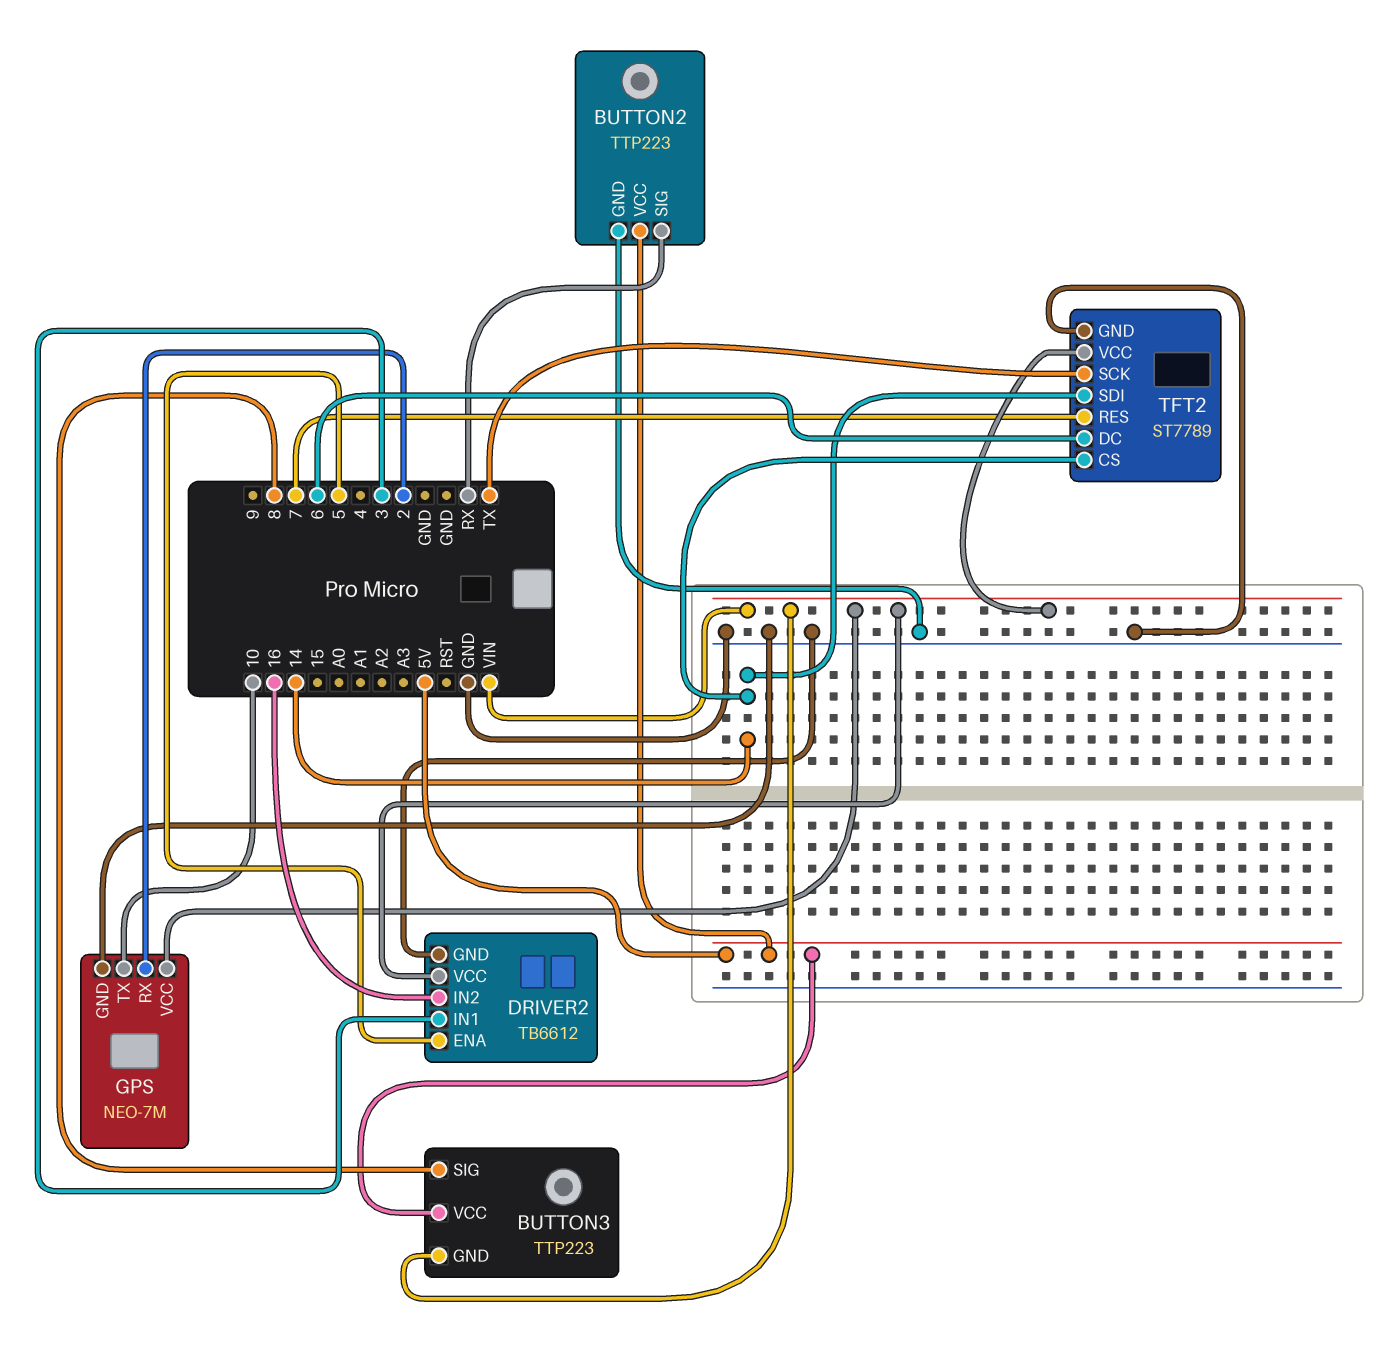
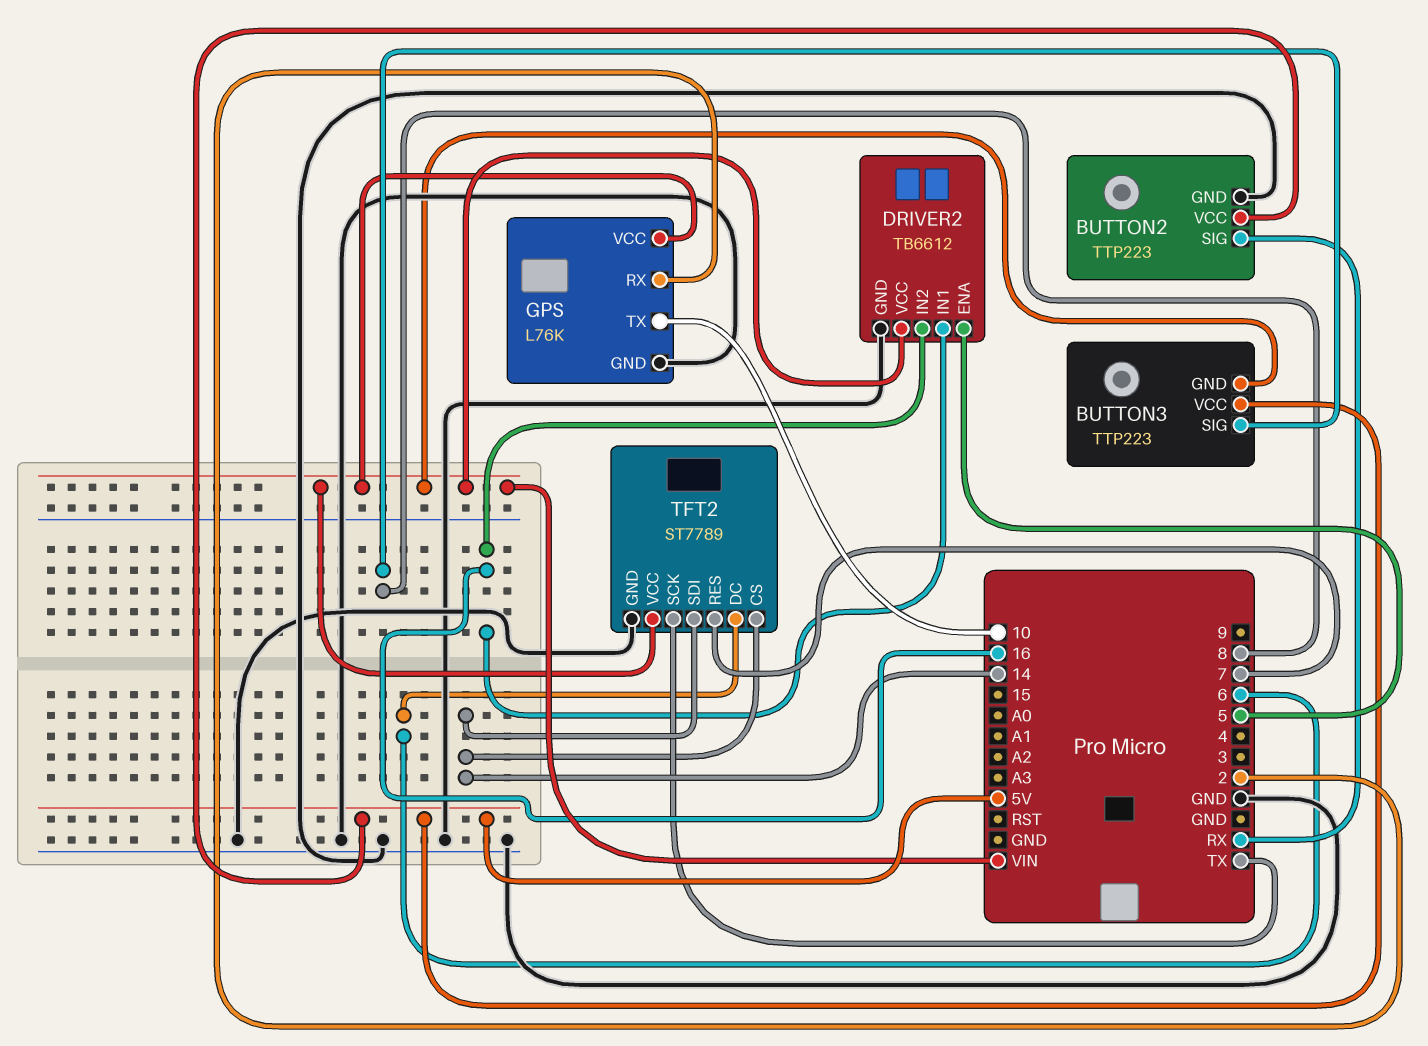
DRIVER2 pin IN1: 3 -> 16
GPS: NEO-7M -> L76K

